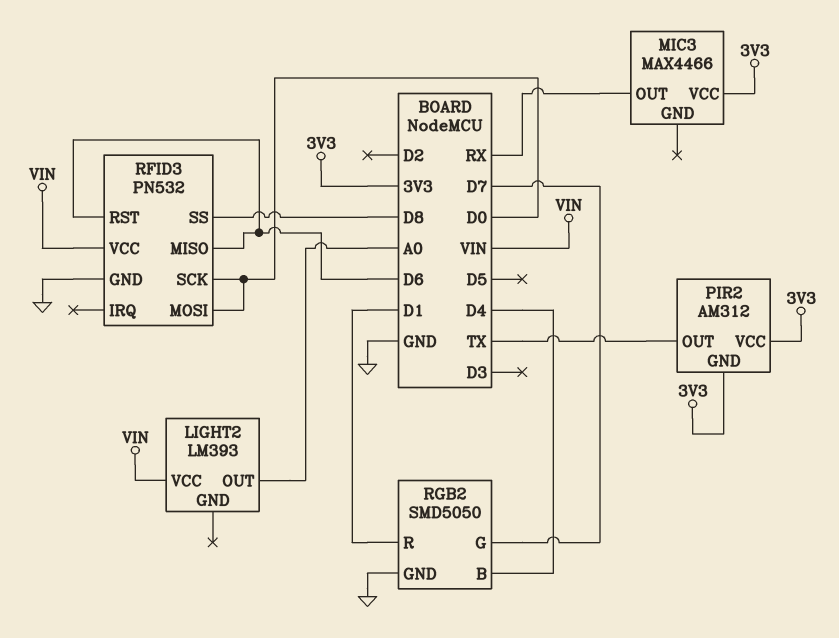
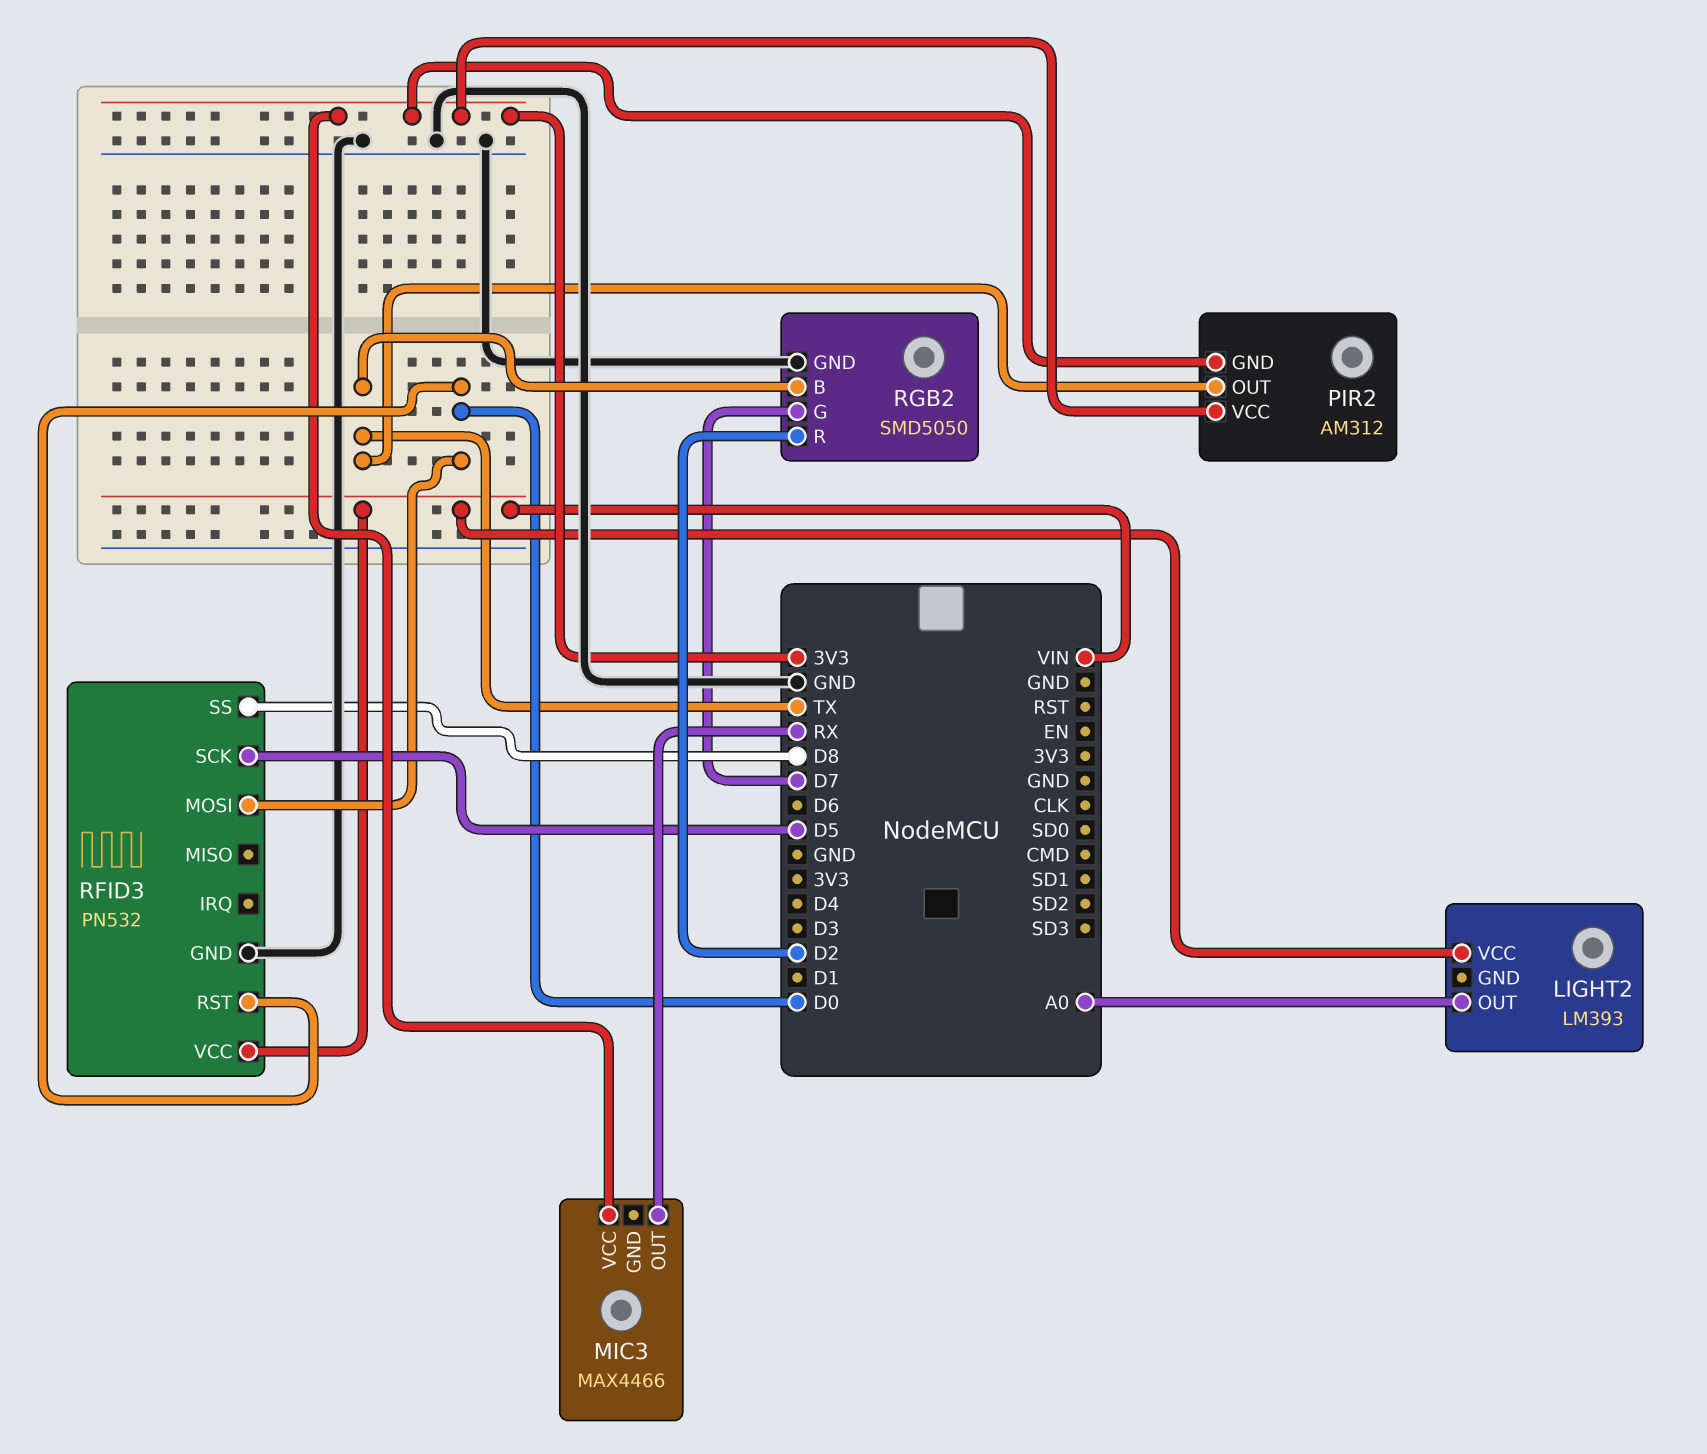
RFID3 pin MISO: D6 -> none
RFID3 pin RST: D6 -> D0
RFID3 pin SCK: D0 -> D5
RGB2 pin B: D4 -> TX
RGB2 pin R: D1 -> D2

